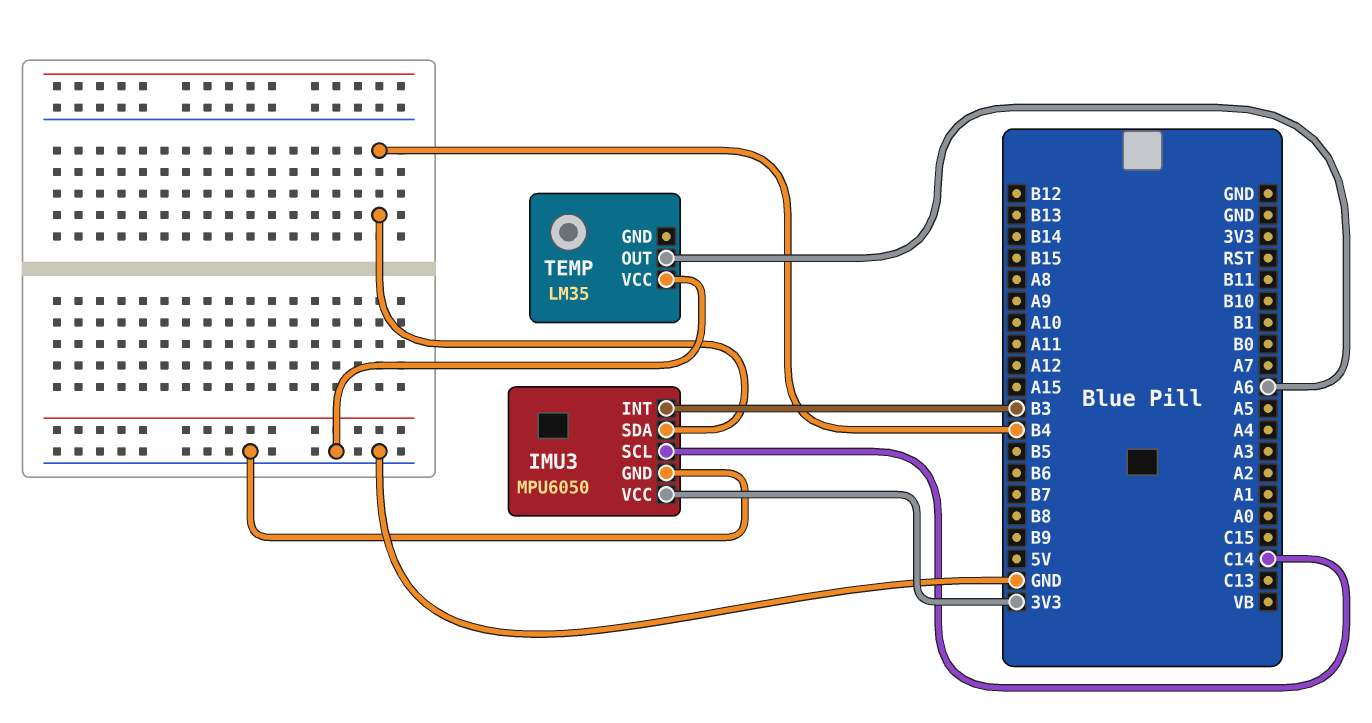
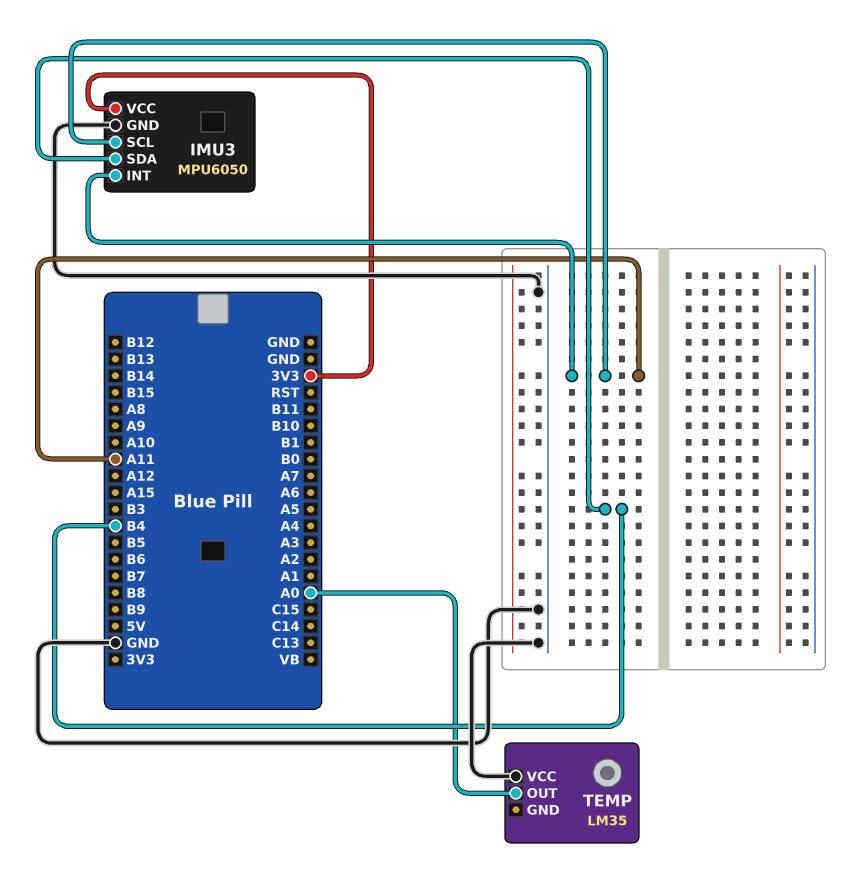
IMU3 pin INT: B3 -> A11
IMU3 pin SCL: C14 -> A11
TEMP pin OUT: A6 -> A0

